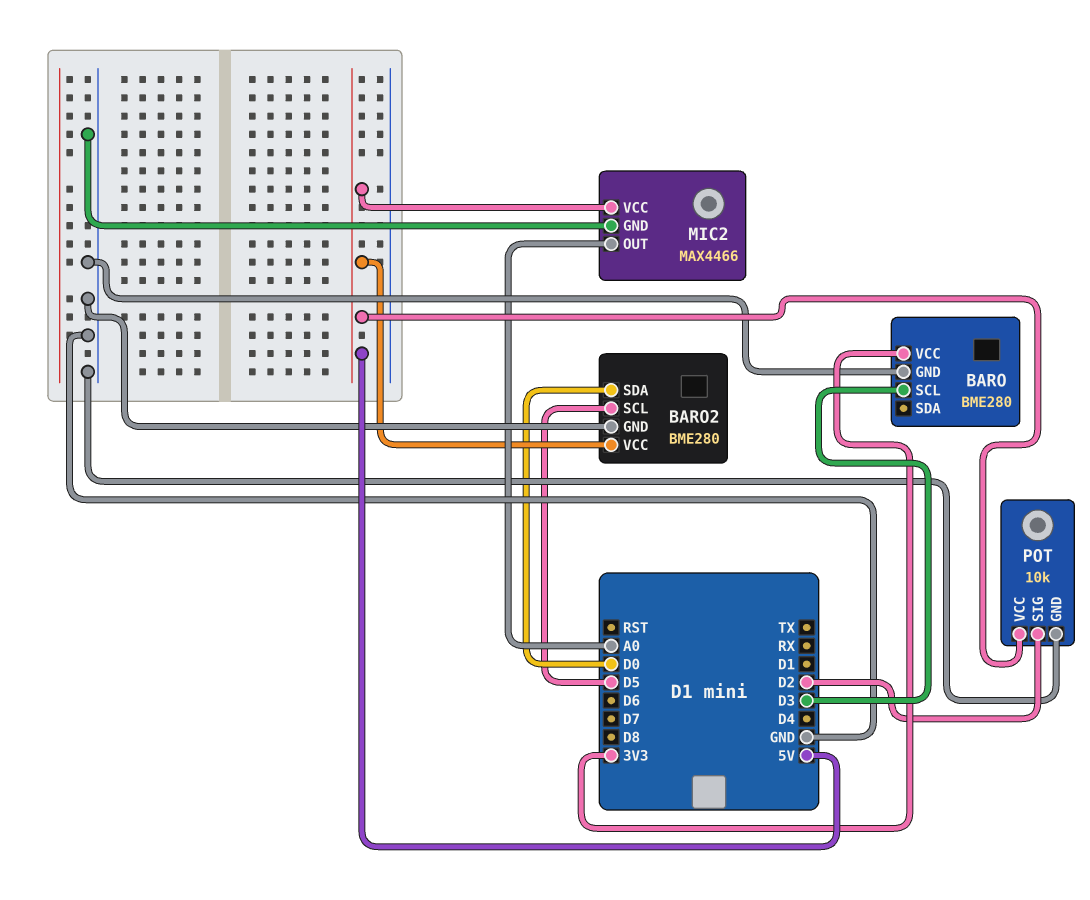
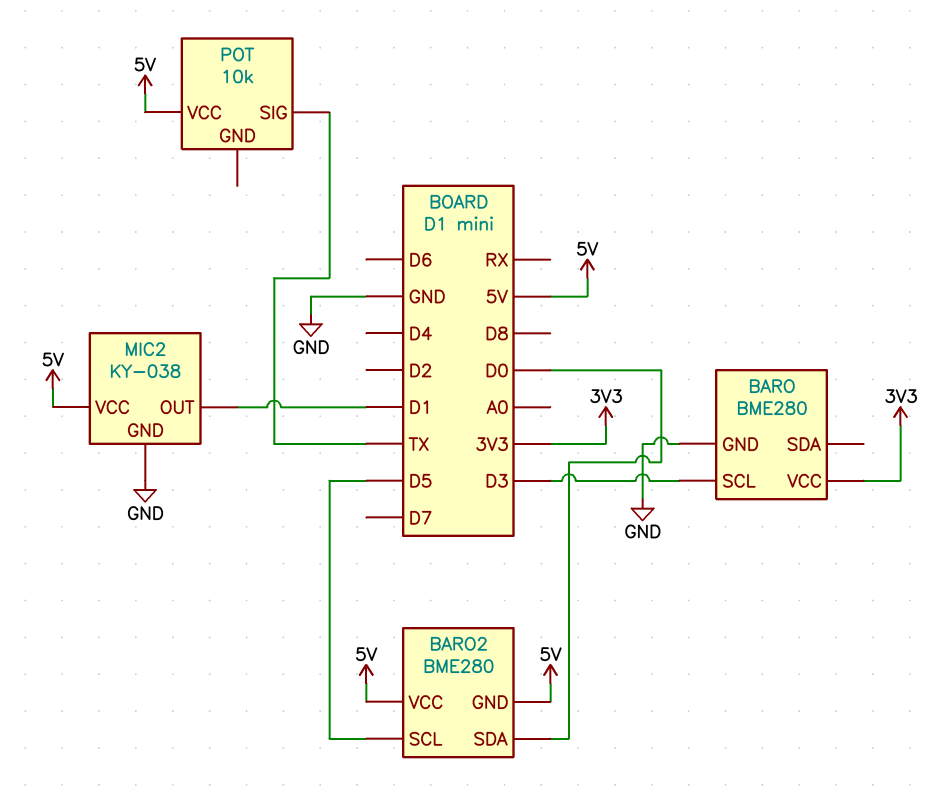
BARO2 pin GND: GND -> 5V
MIC2: MAX4466 -> KY-038
MIC2 pin OUT: A0 -> D1
POT pin GND: GND -> none
POT pin SIG: D2 -> TX

